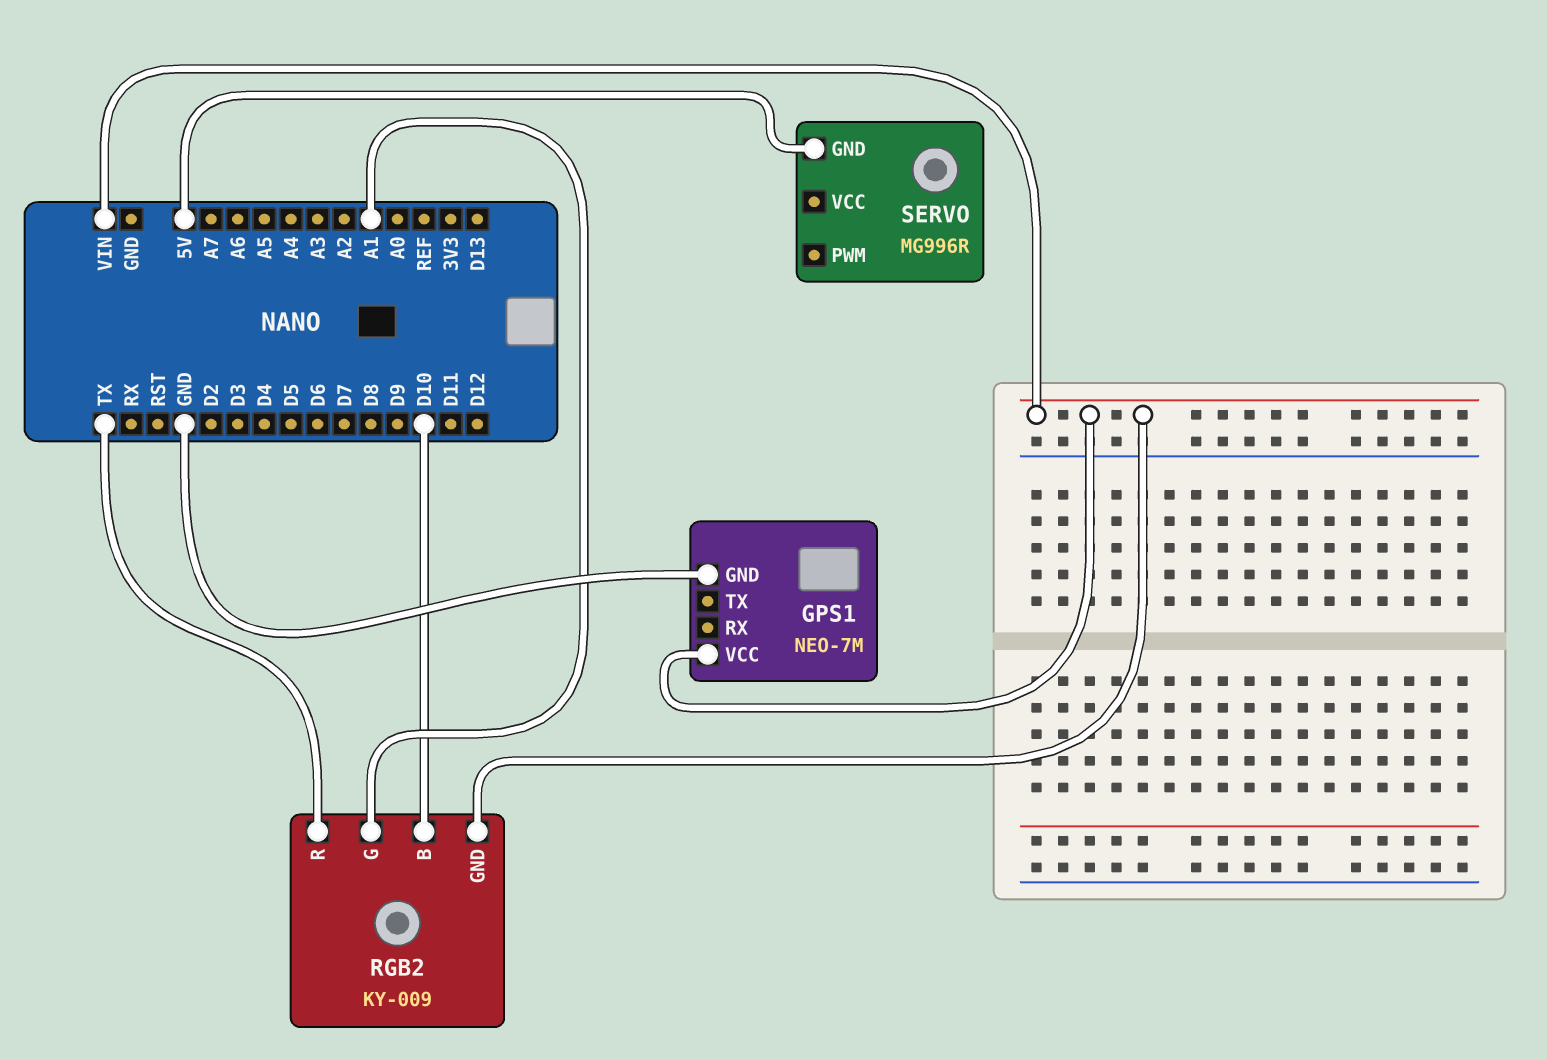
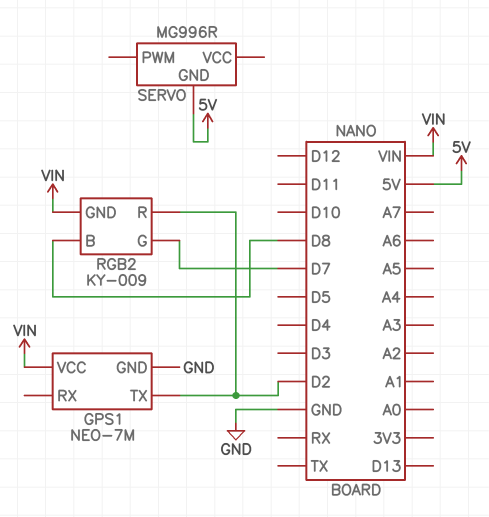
GPS1 pin TX: none -> D2
RGB2 pin B: D10 -> D8
RGB2 pin G: A1 -> D7
RGB2 pin R: TX -> D2

